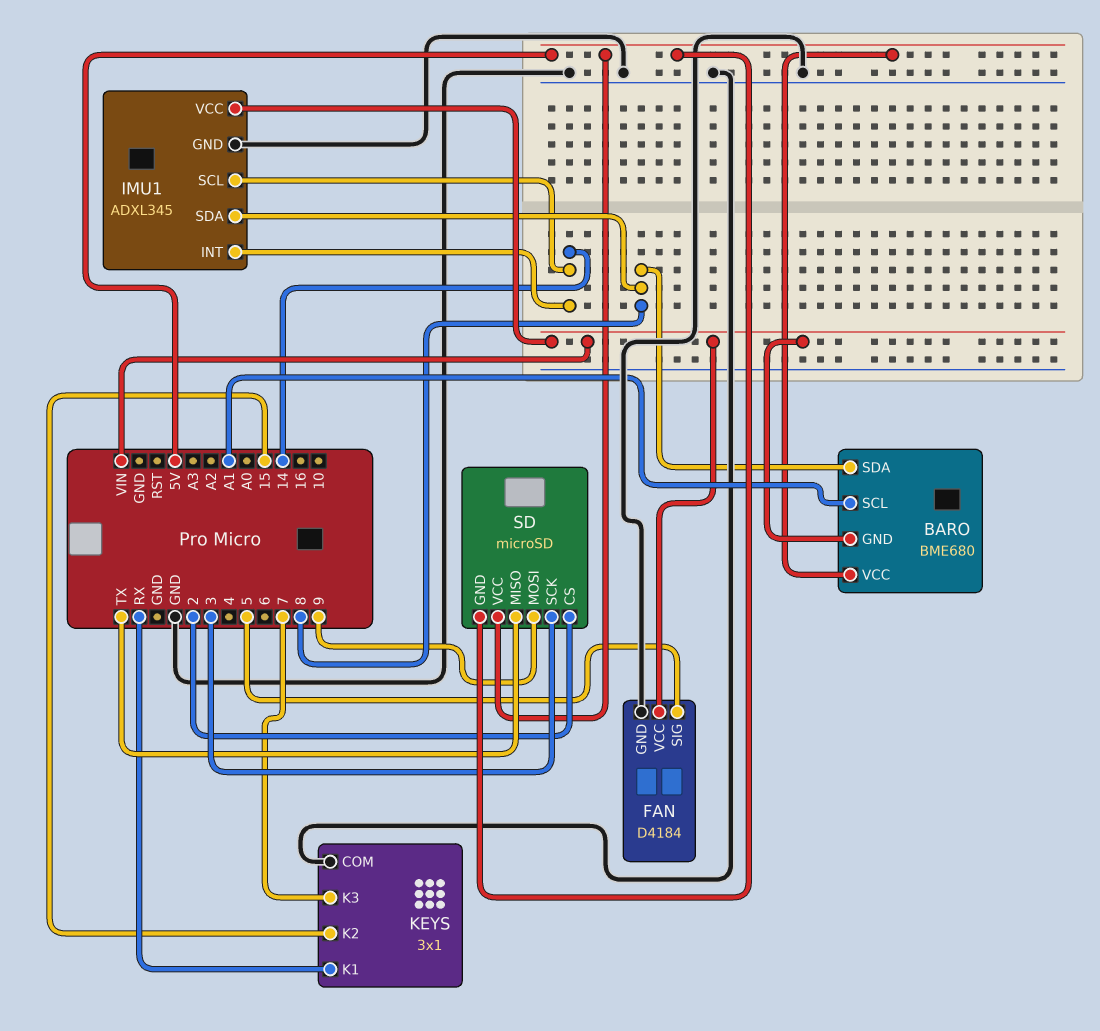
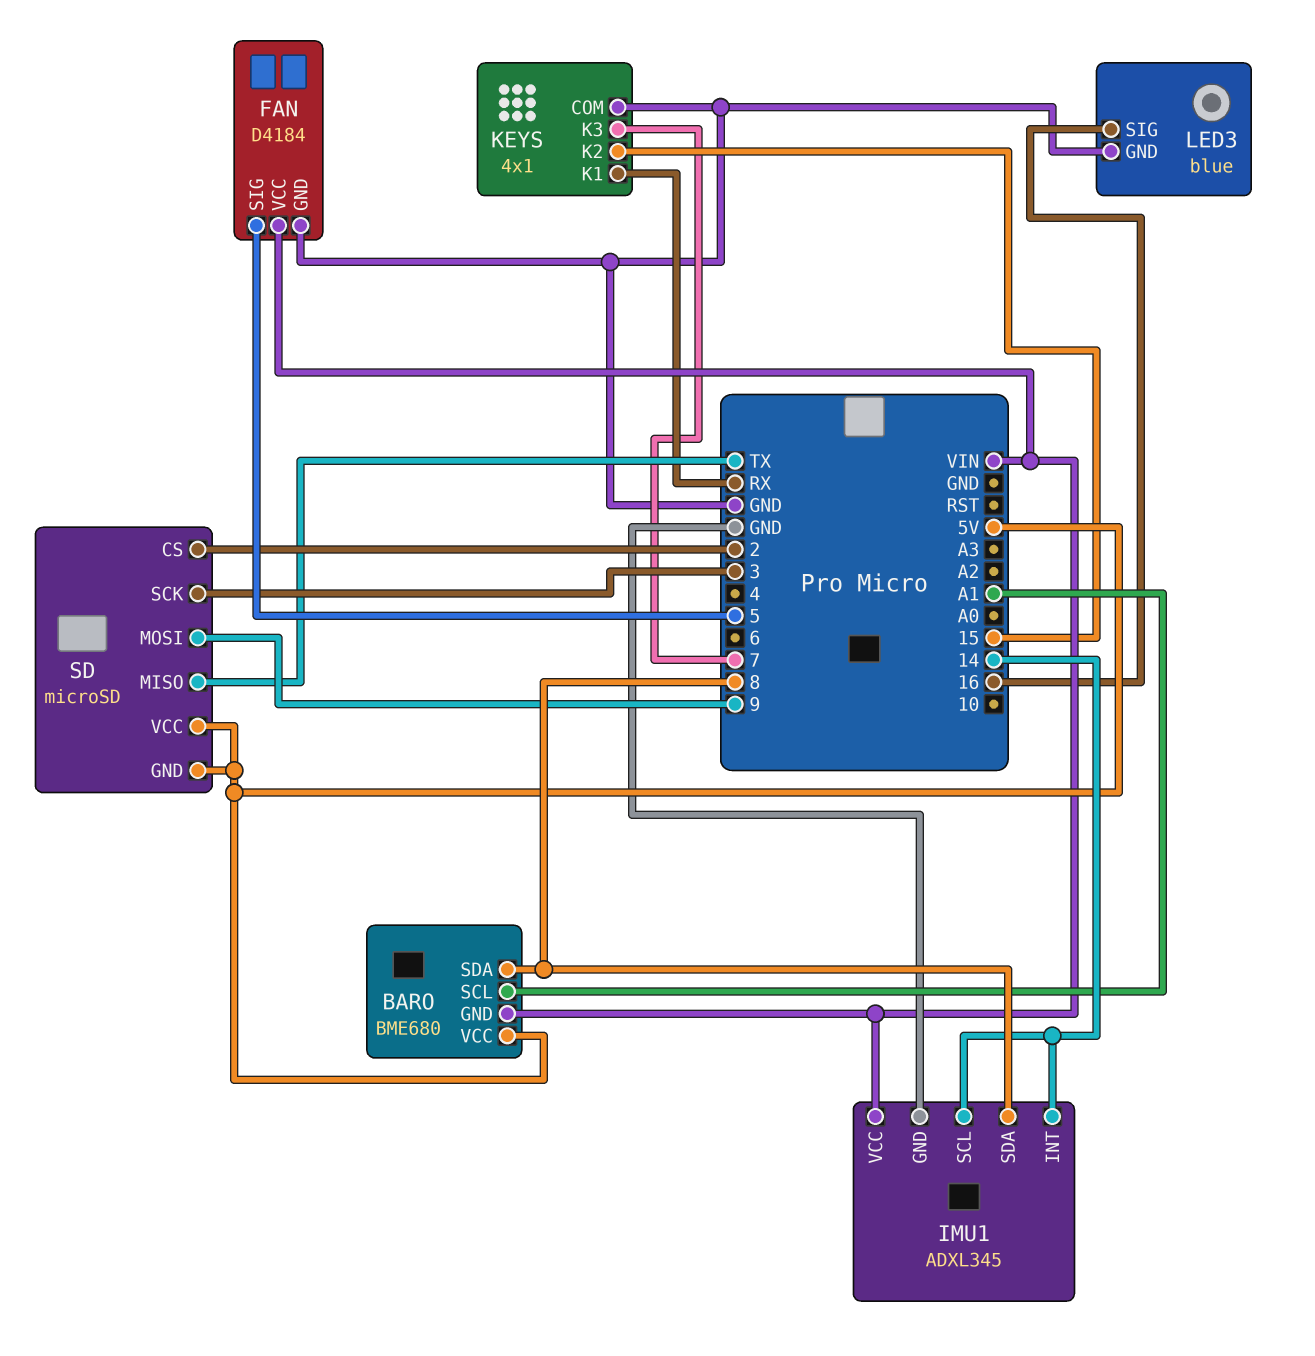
KEYS: 3x1 -> 4x1
LED3: none -> blue
LED3 pin GND: none -> GND
LED3 pin SIG: none -> 16

